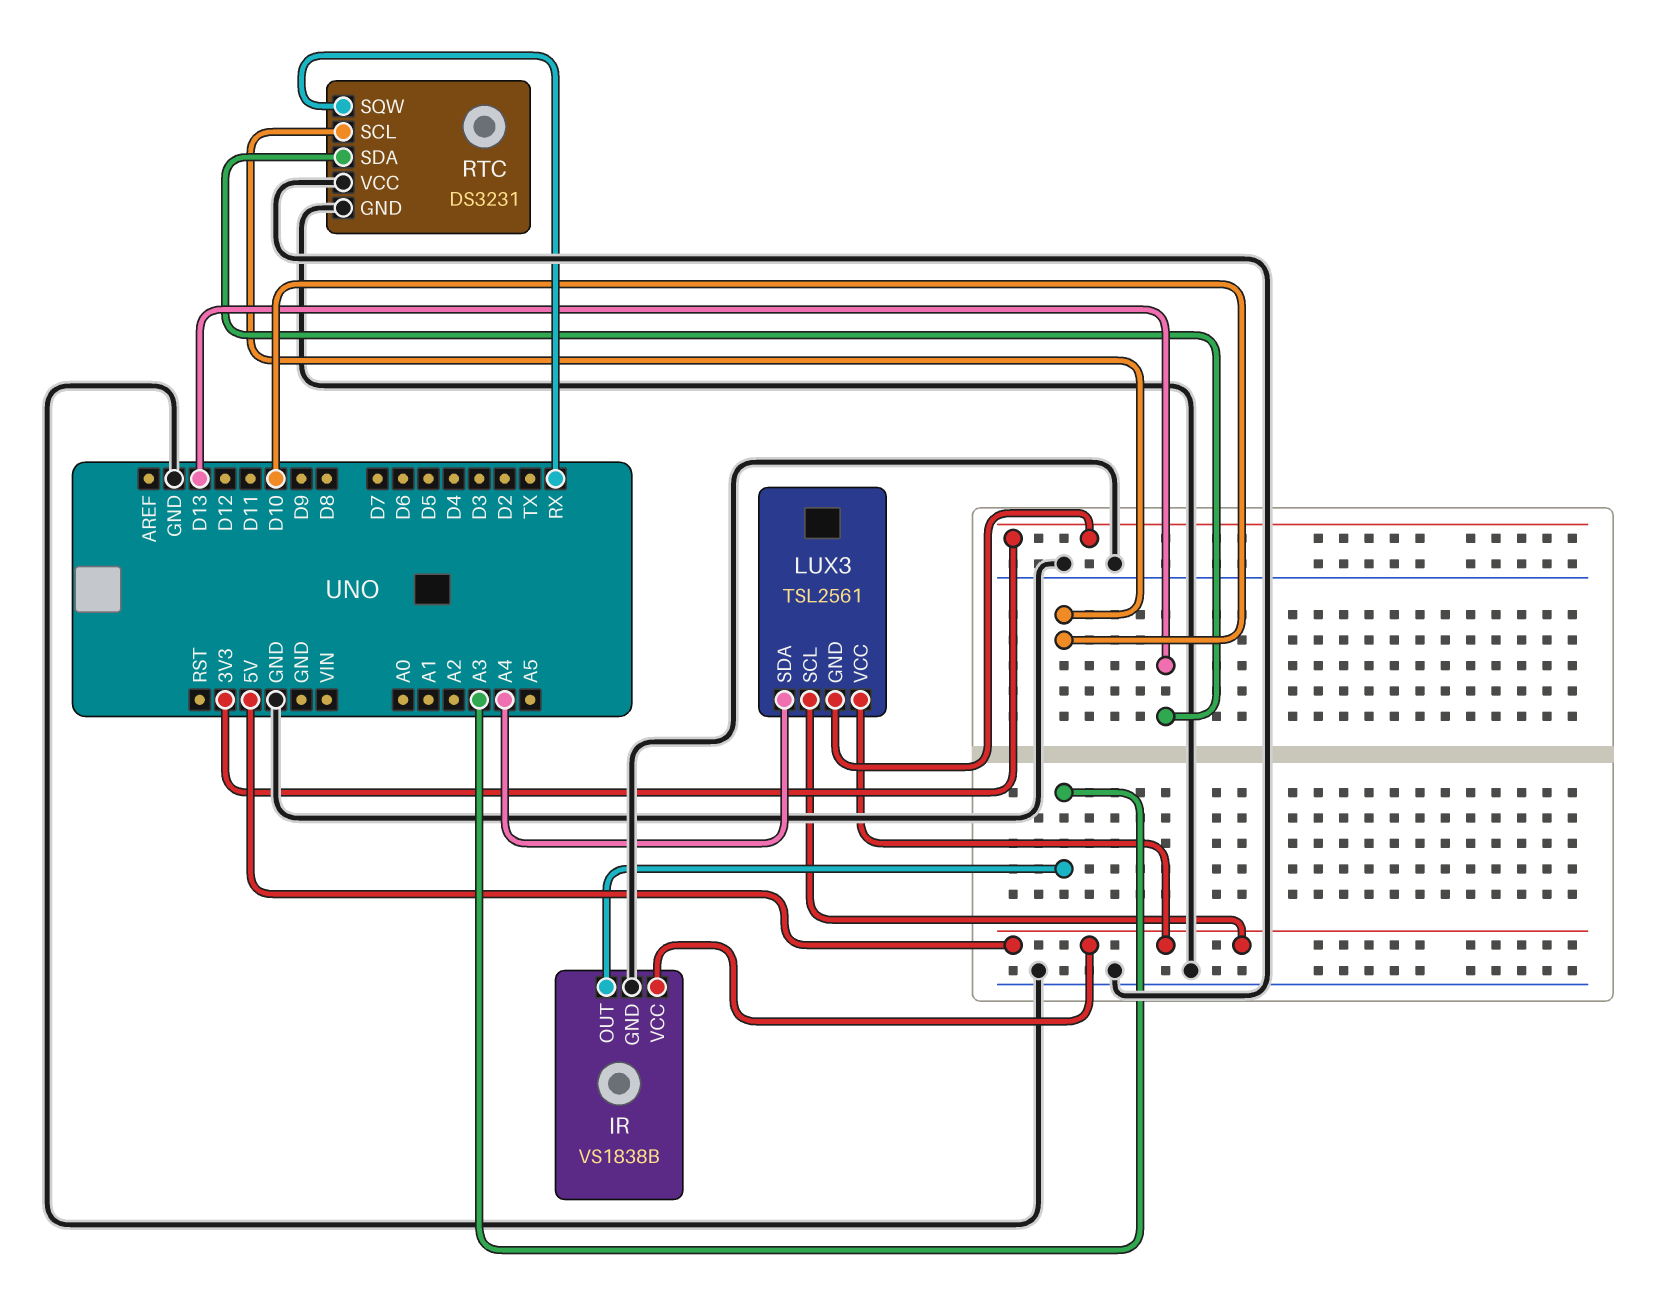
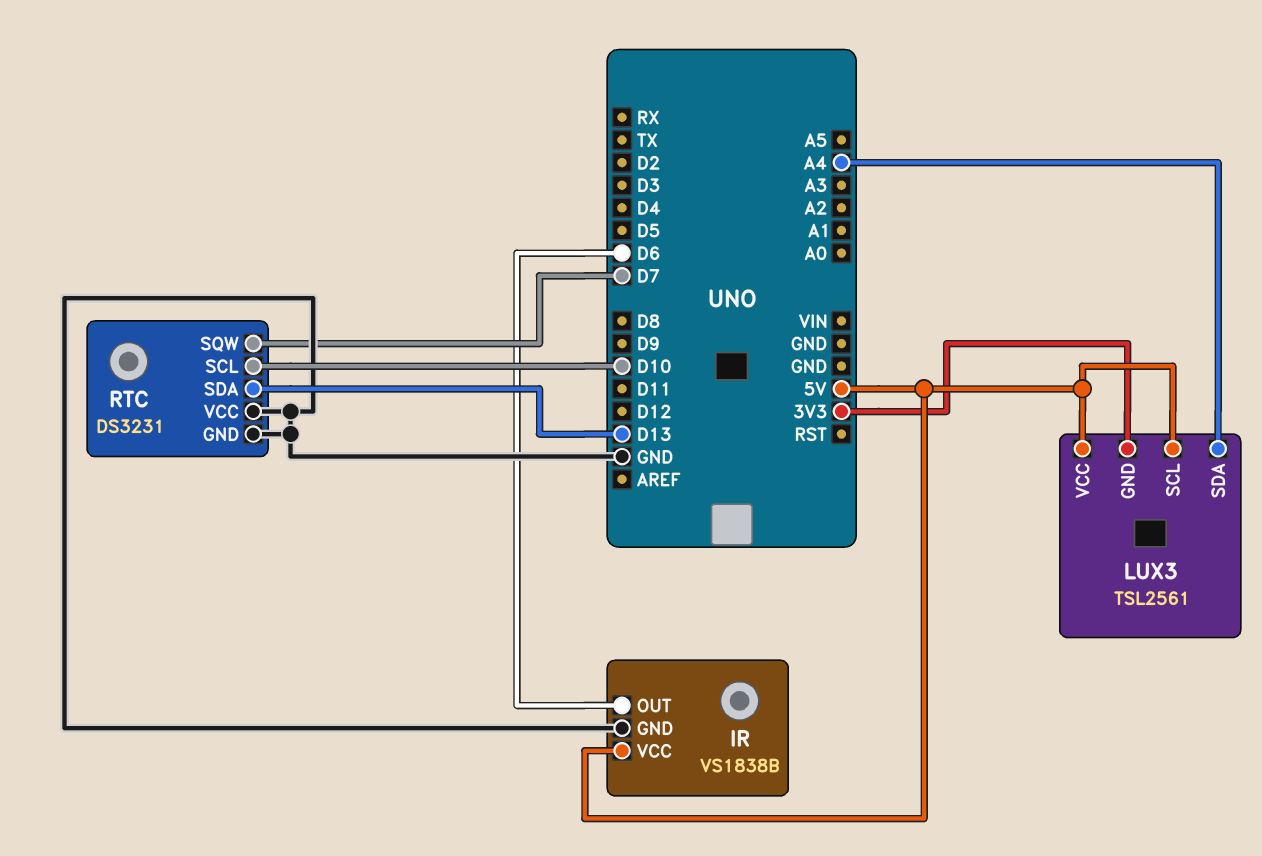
IR pin OUT: A3 -> D6
RTC pin SQW: RX -> D7

